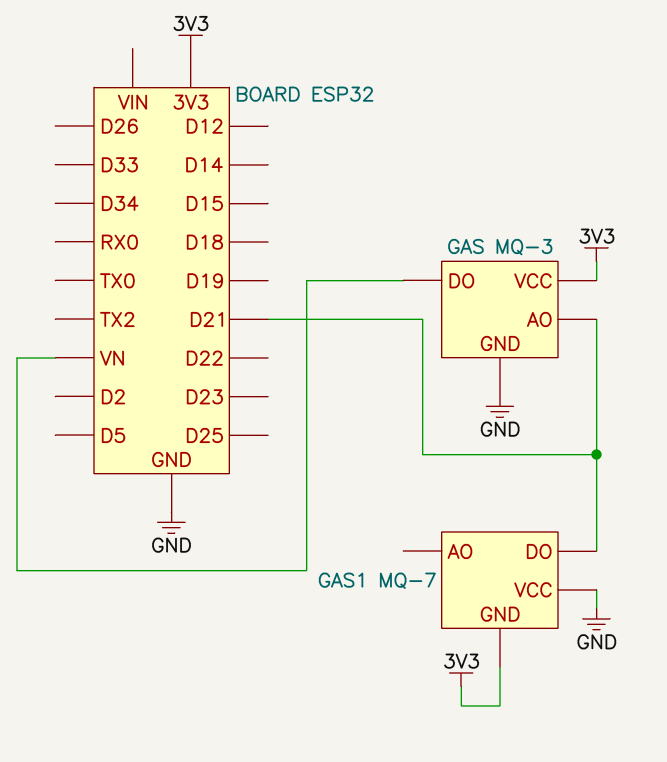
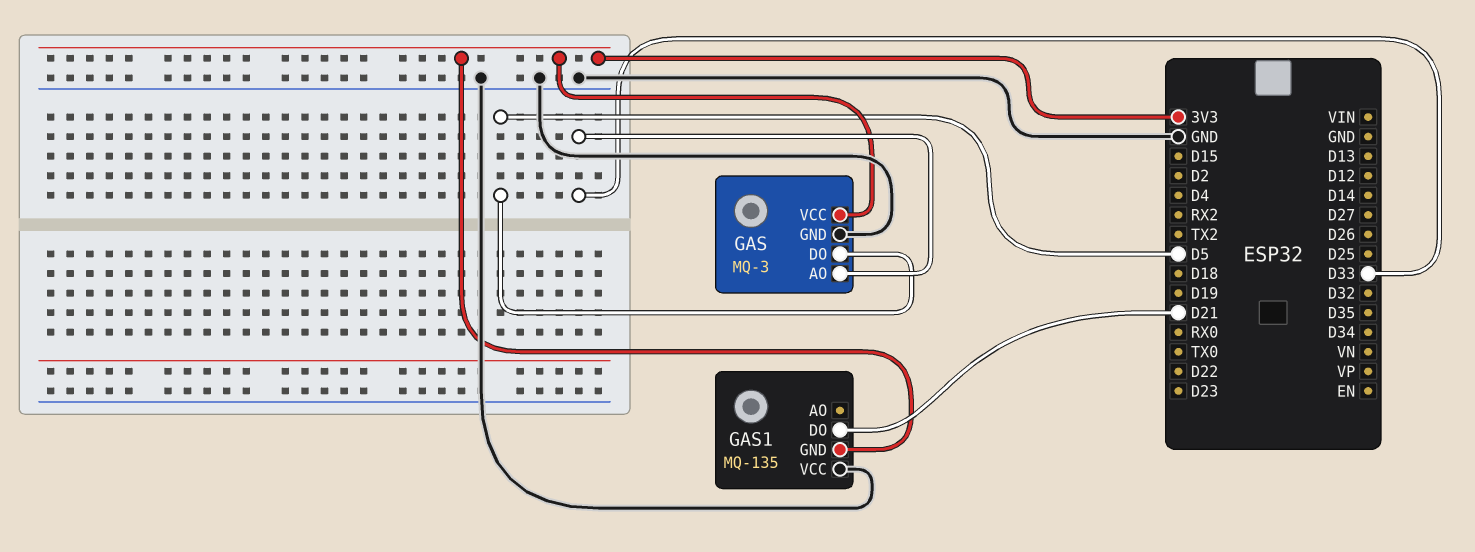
GAS pin AO: D21 -> D33
GAS pin DO: VN -> D5
GAS1: MQ-7 -> MQ-135

